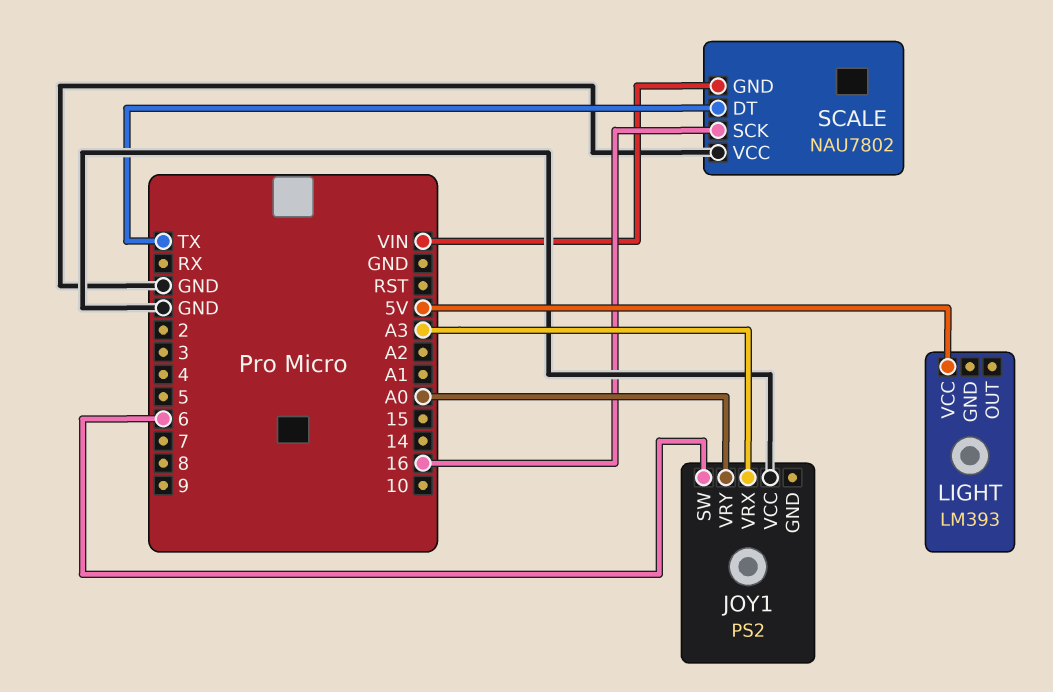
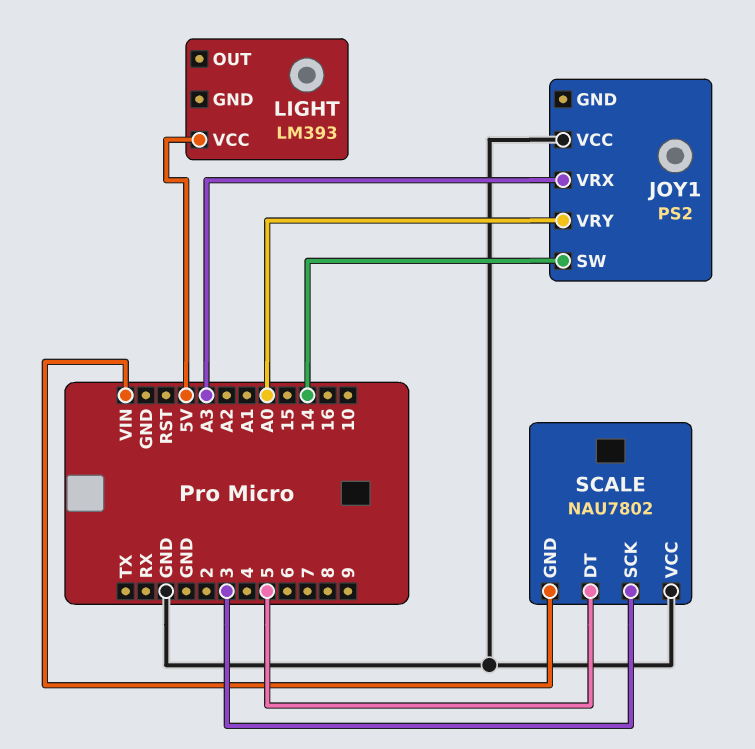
JOY1 pin SW: 6 -> 14
SCALE pin DT: TX -> 5
SCALE pin SCK: 16 -> 3

